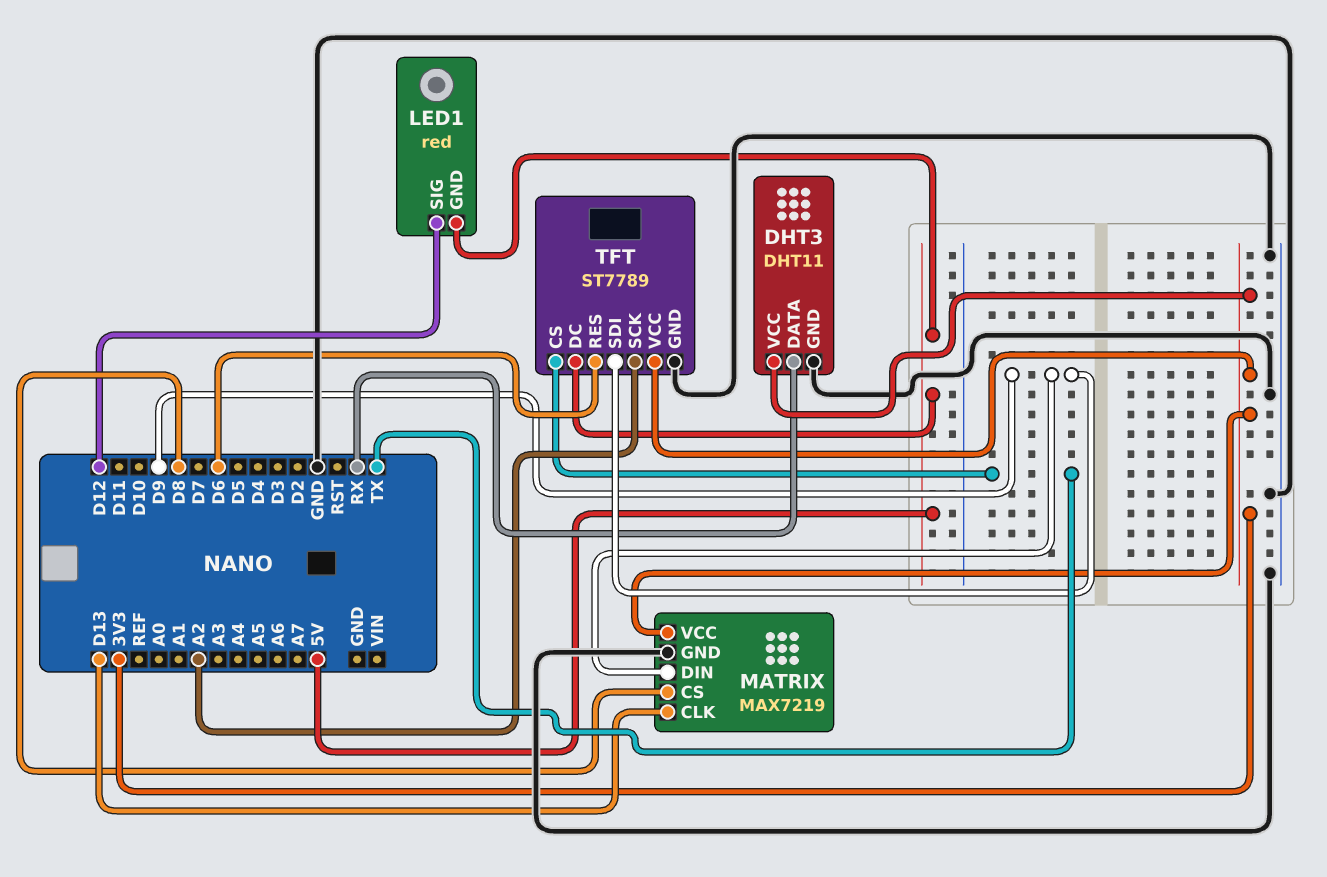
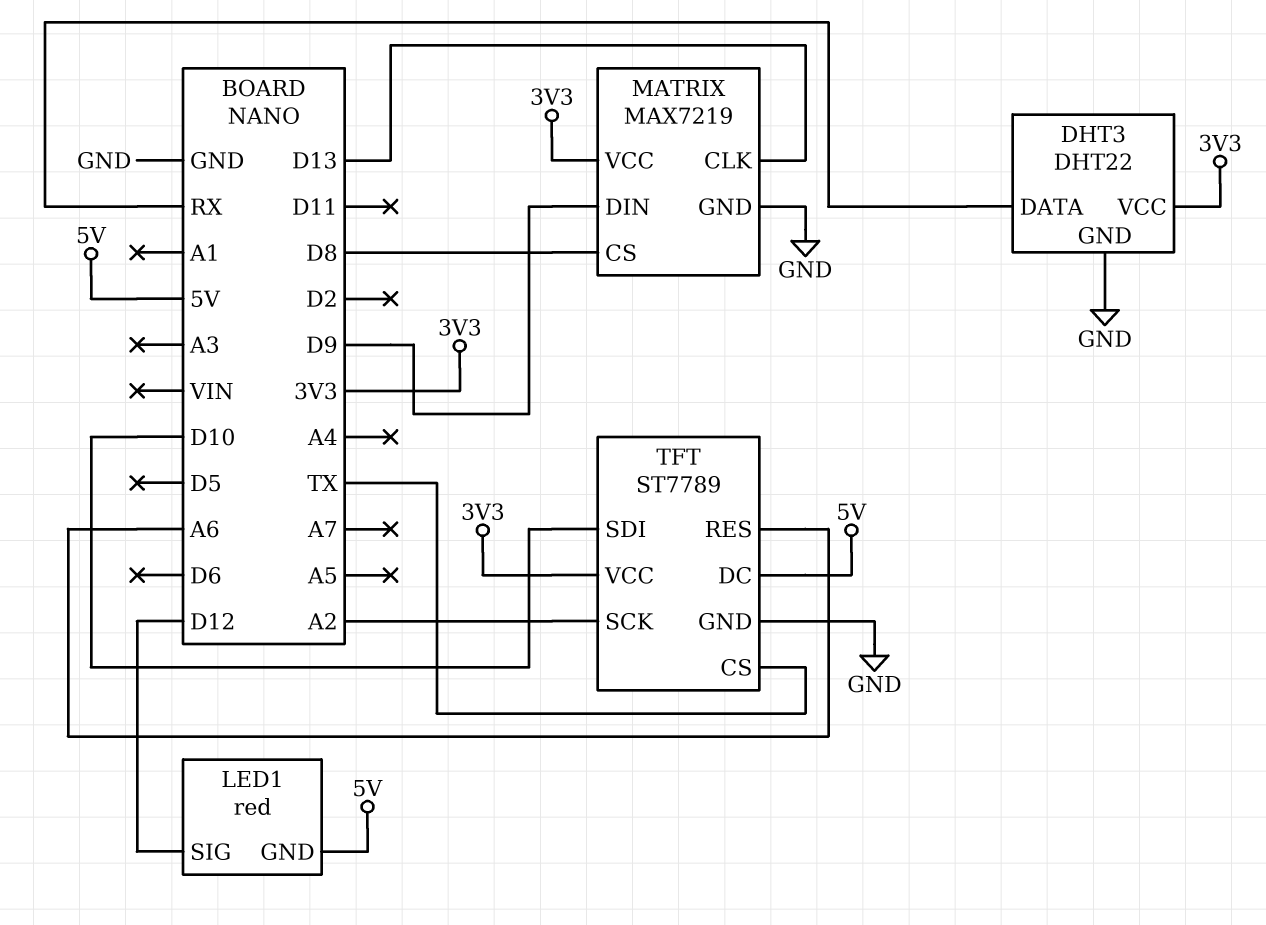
DHT3: DHT11 -> DHT22
TFT pin RES: D6 -> A6
TFT pin SDI: D9 -> D10

